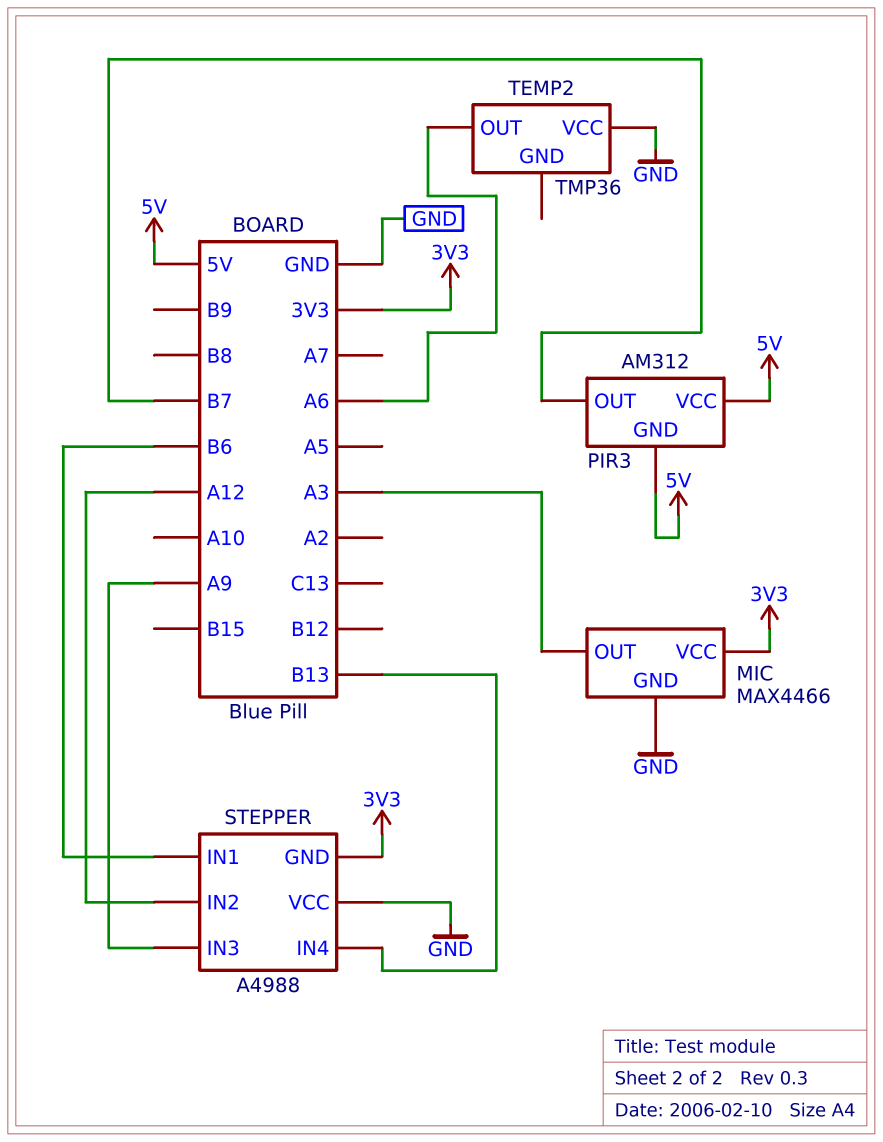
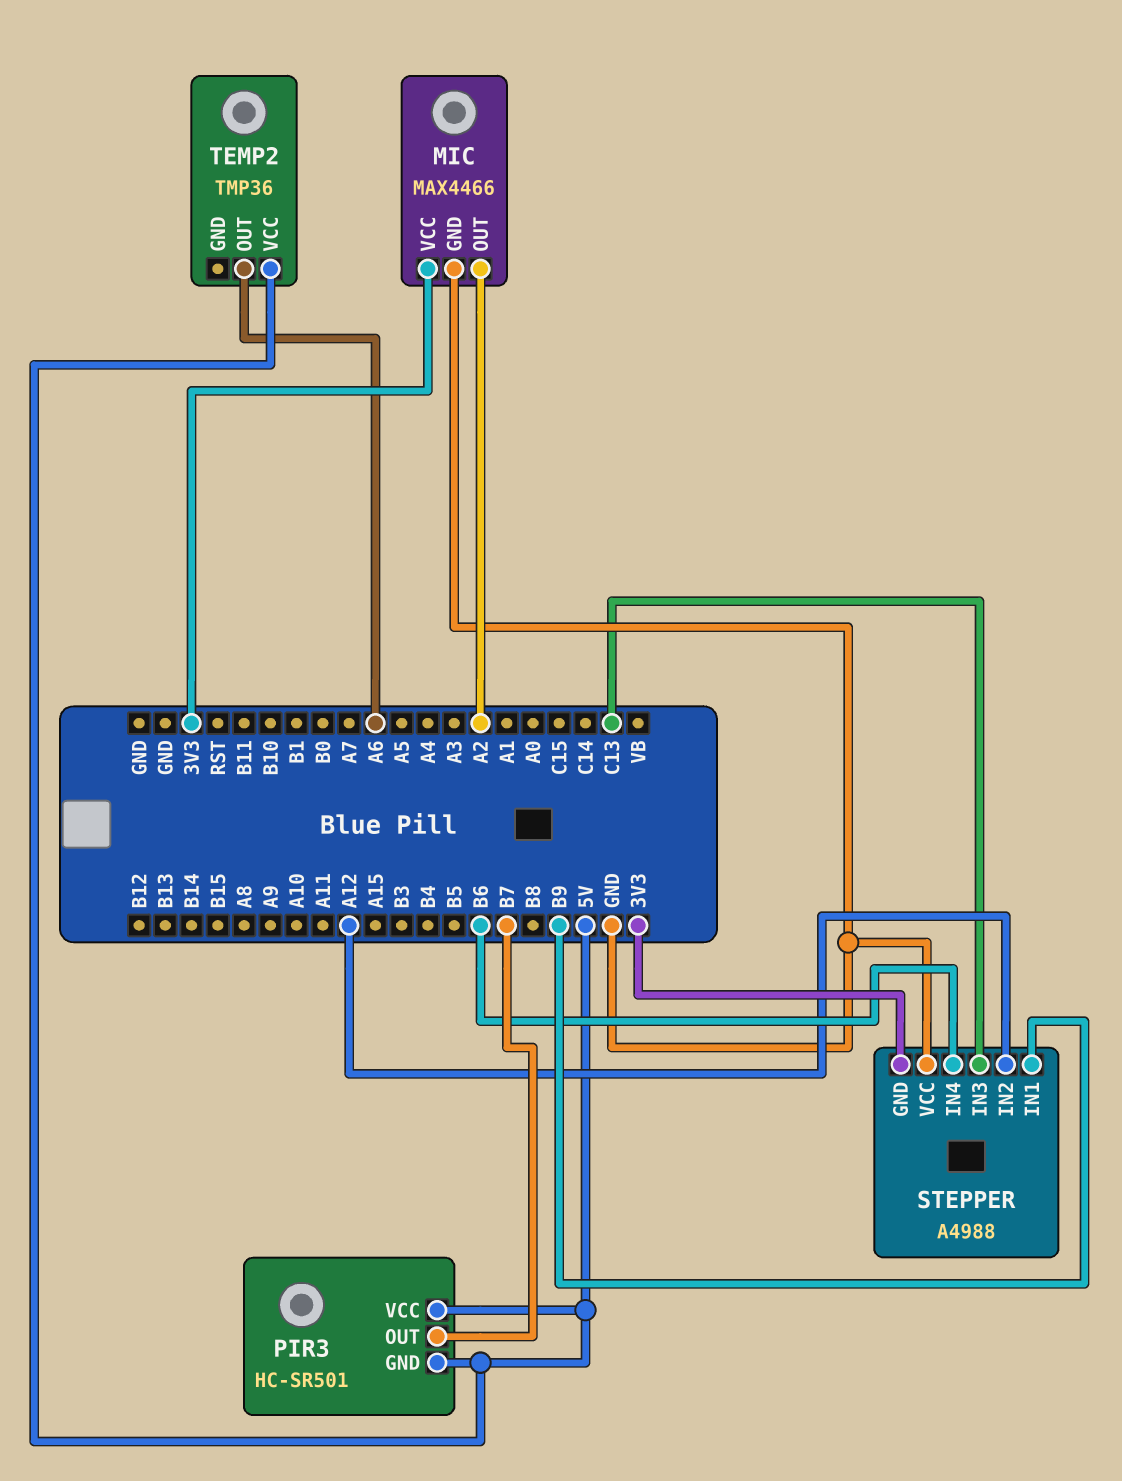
MIC pin OUT: A3 -> A2
PIR3: AM312 -> HC-SR501
STEPPER pin IN1: B6 -> B9
STEPPER pin IN3: A9 -> C13
STEPPER pin IN4: B13 -> B6
TEMP2 pin VCC: GND -> 5V

